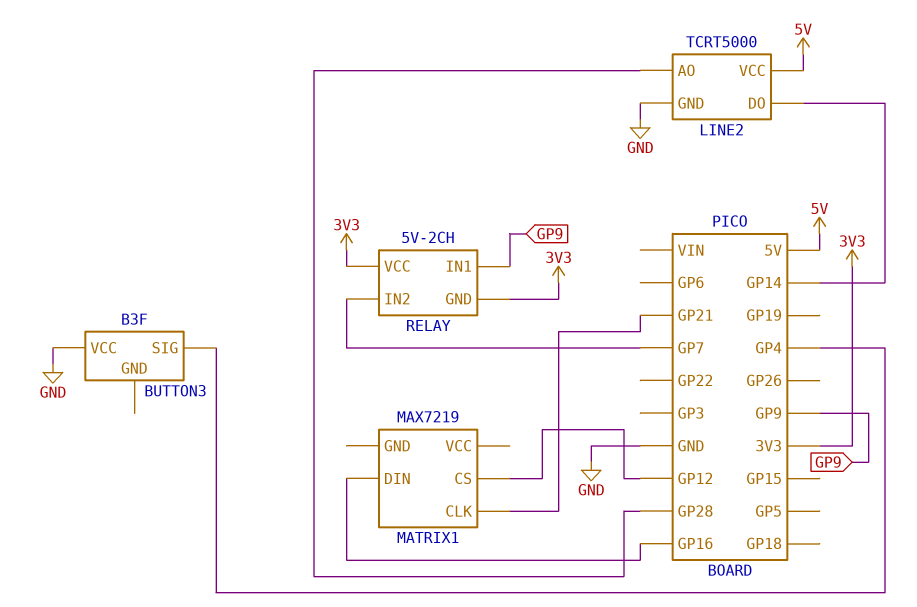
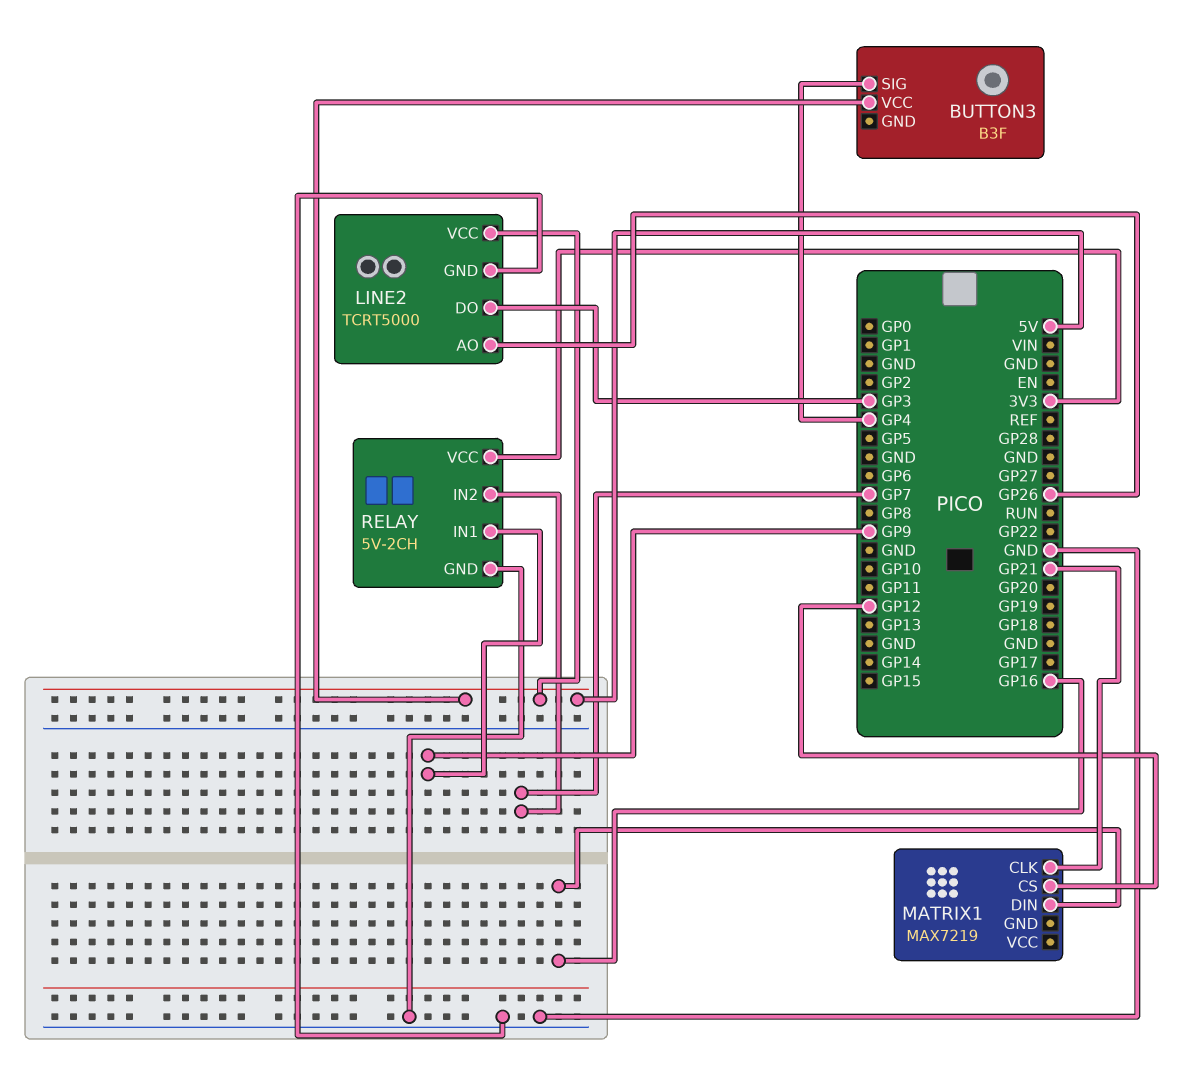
BUTTON3 pin VCC: GND -> 5V
LINE2 pin AO: GP28 -> GP26
LINE2 pin DO: GP14 -> GP3
RELAY pin GND: 3V3 -> GND

